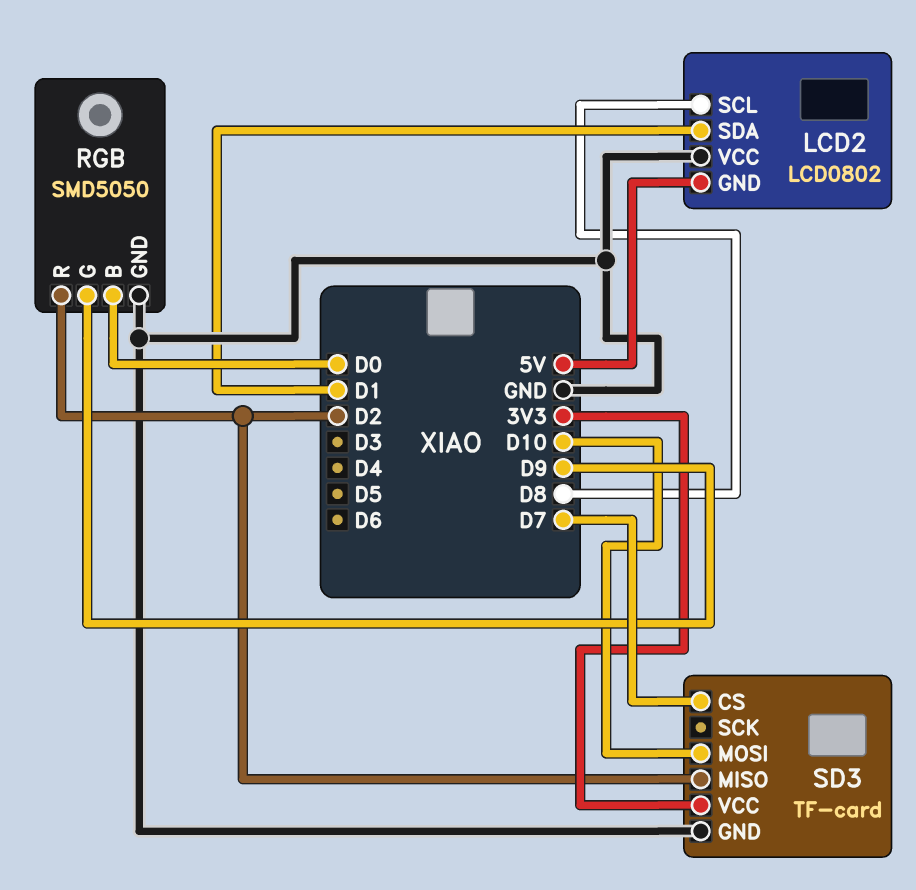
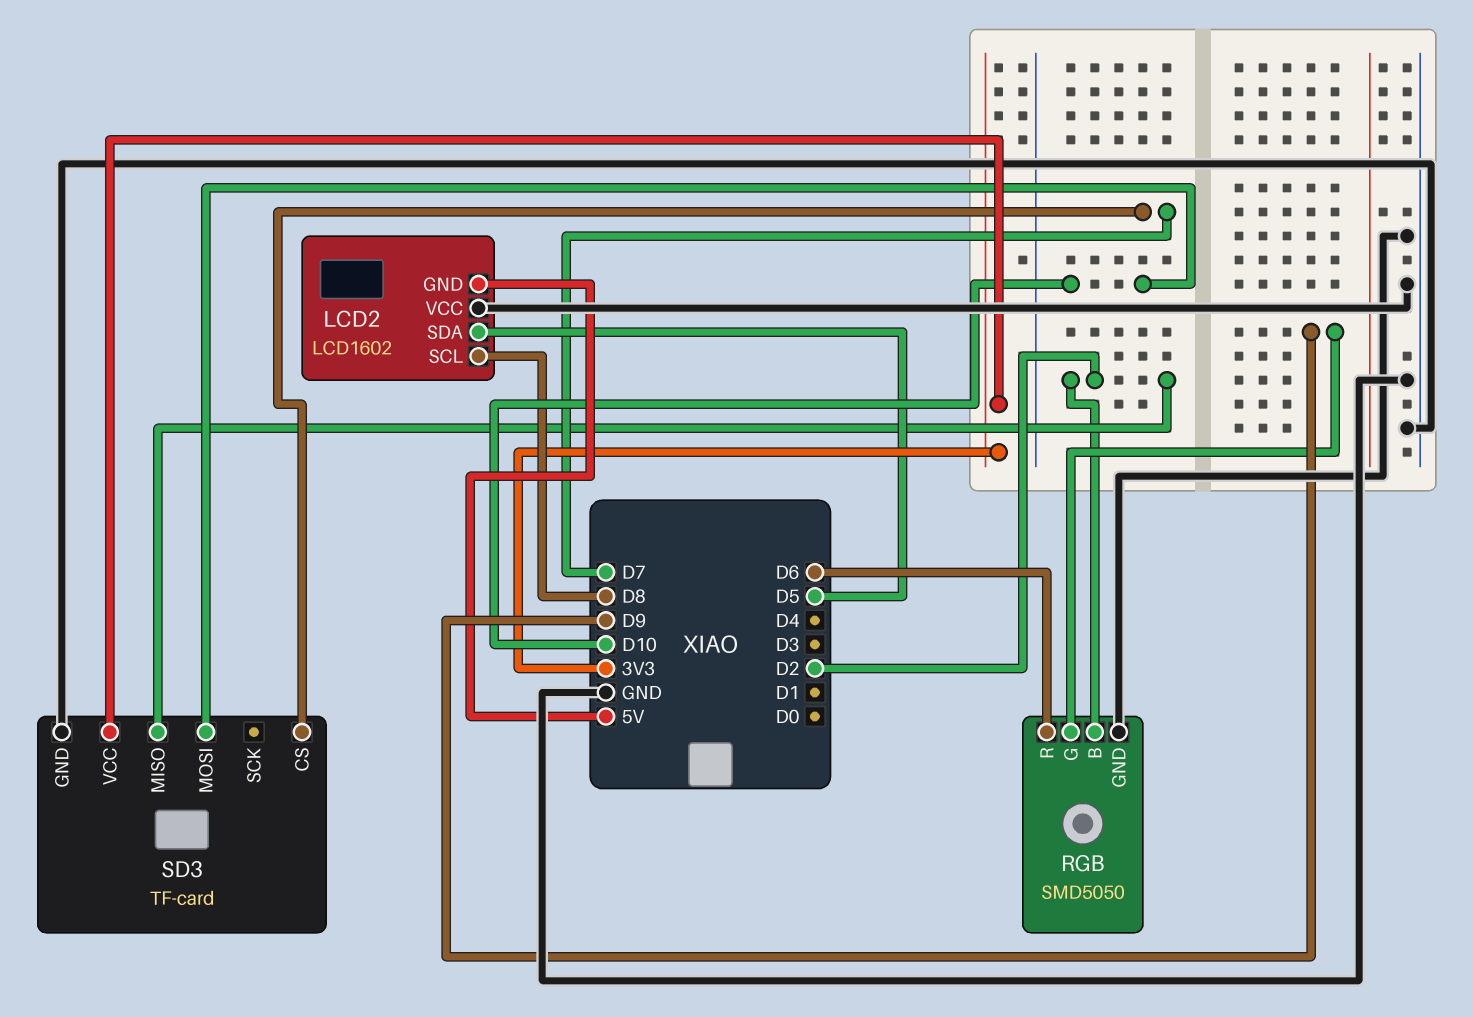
LCD2: LCD0802 -> LCD1602
LCD2 pin SDA: D1 -> D5
RGB pin B: D0 -> D2
RGB pin R: D2 -> D6

